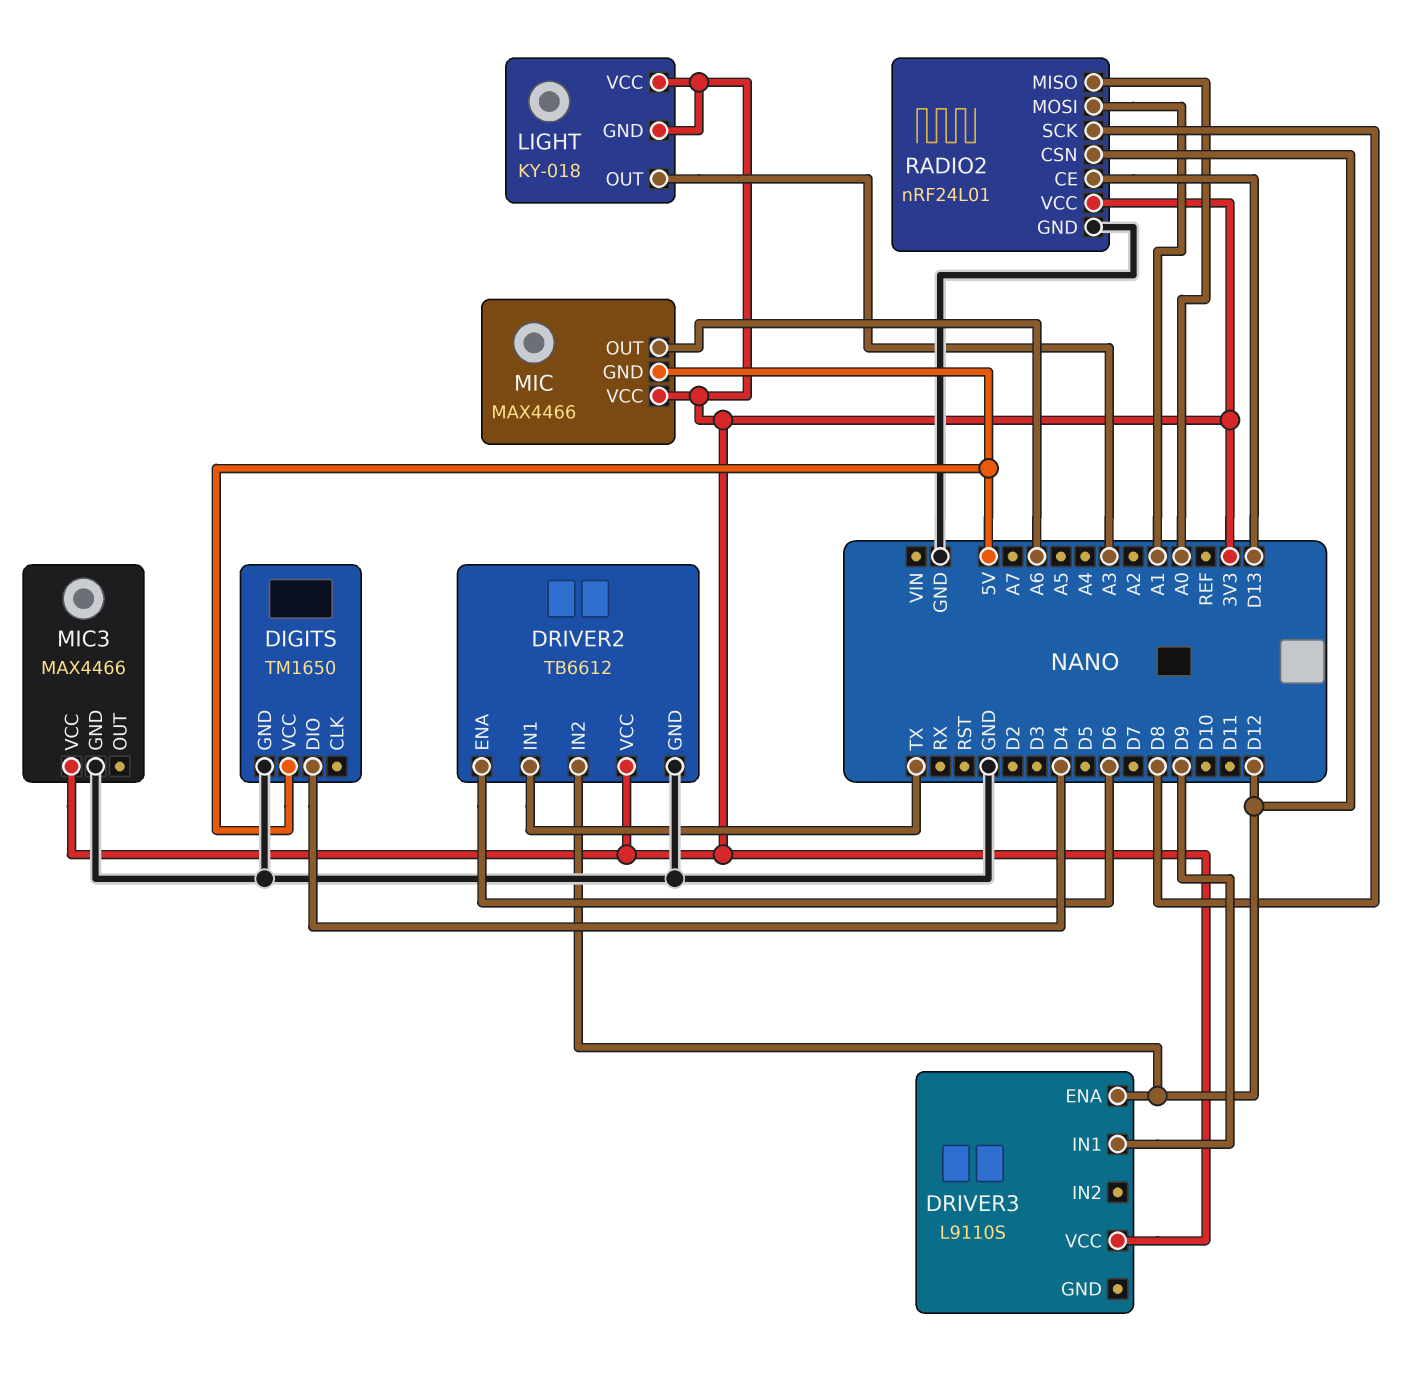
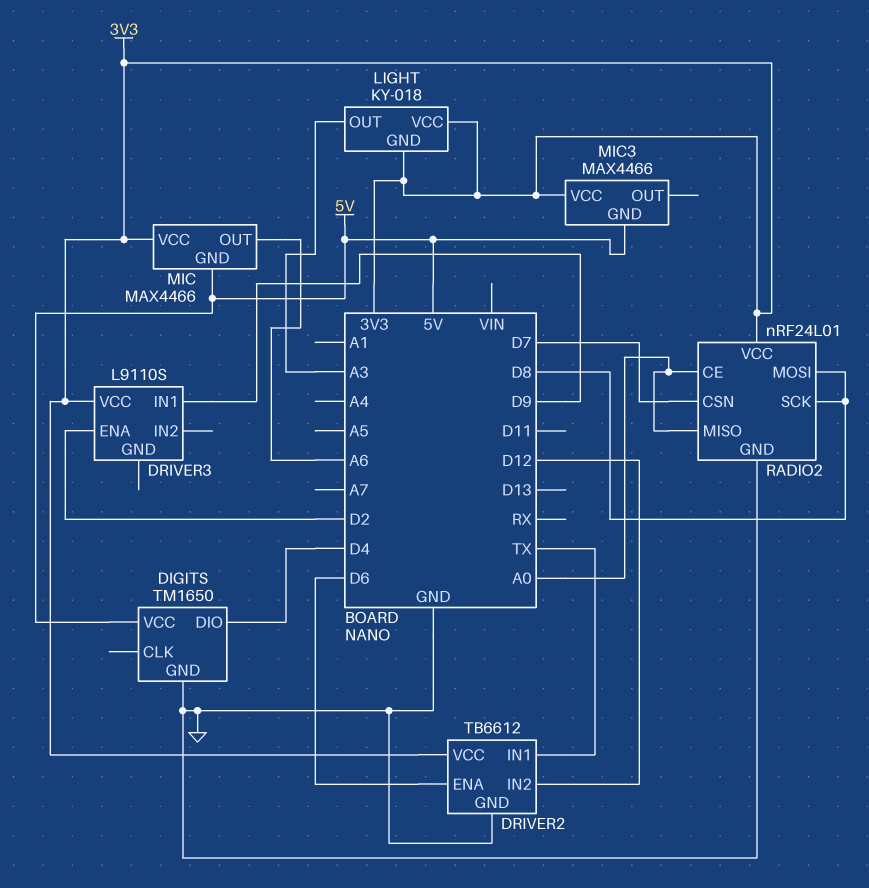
DRIVER3 pin ENA: D12 -> D2
MIC3 pin GND: GND -> 5V
RADIO2 pin CE: D13 -> A0
RADIO2 pin CSN: D12 -> D7
RADIO2 pin MOSI: A1 -> D8

